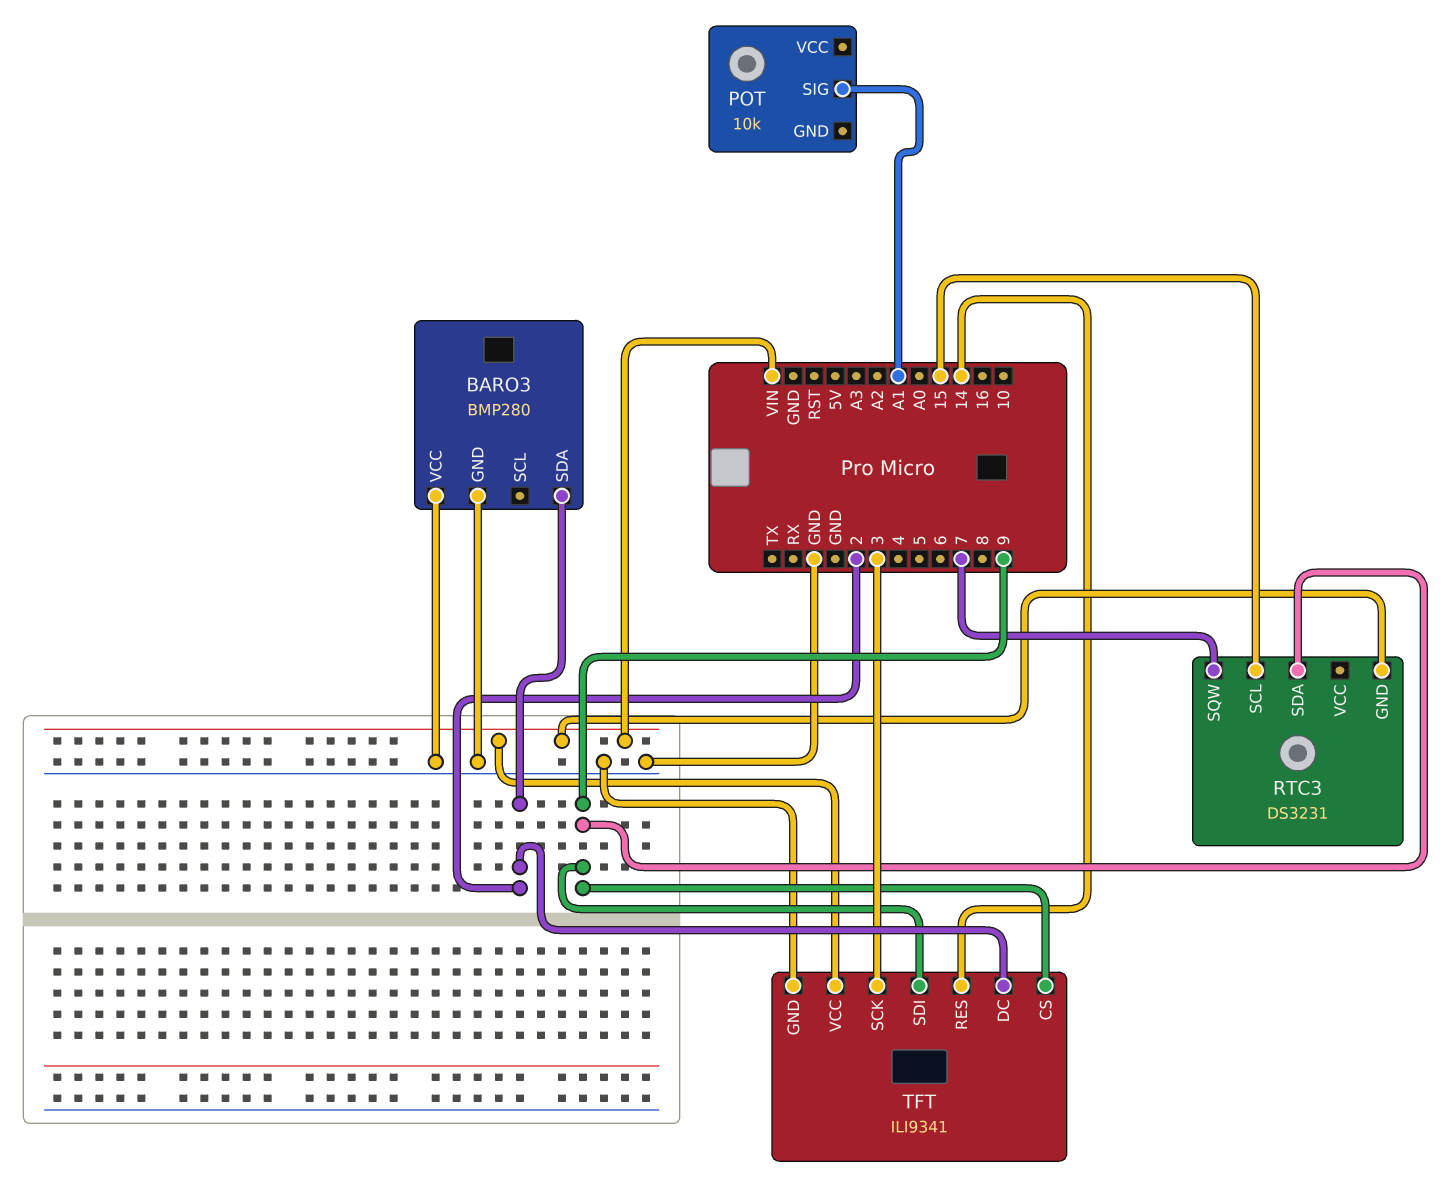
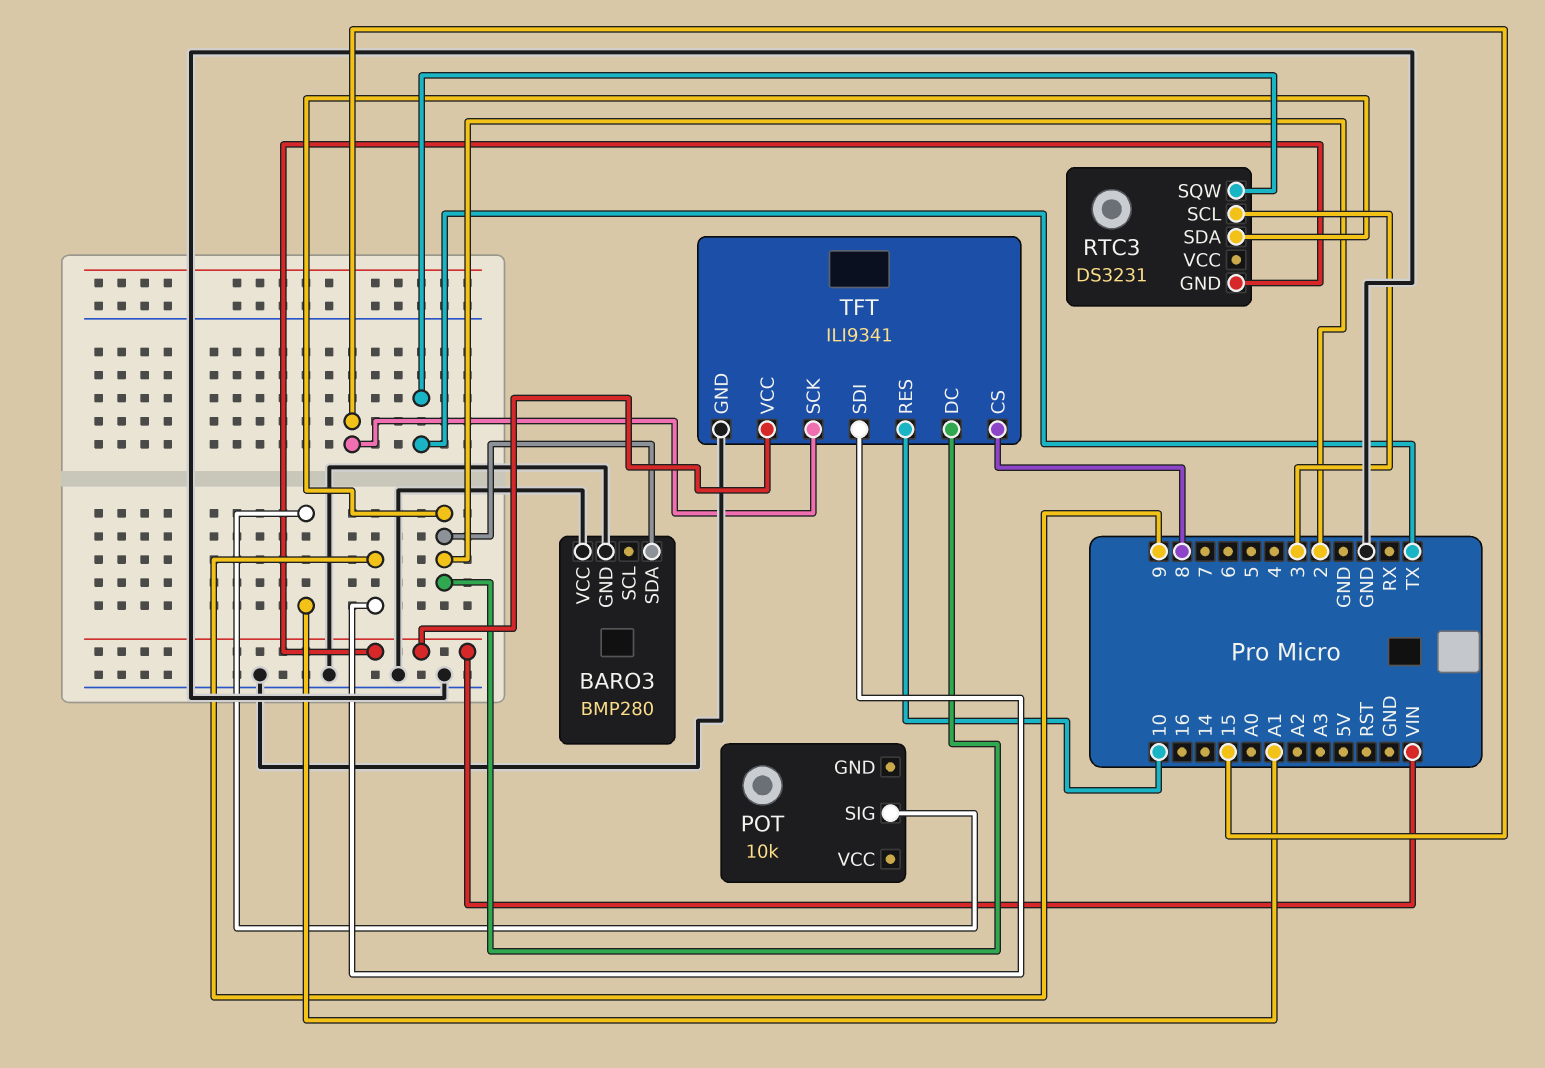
RTC3 pin SCL: 15 -> 3
RTC3 pin SDA: 9 -> 2
RTC3 pin SQW: 7 -> TX
TFT pin CS: 9 -> 8
TFT pin RES: 14 -> 10
TFT pin SCK: 3 -> 15

